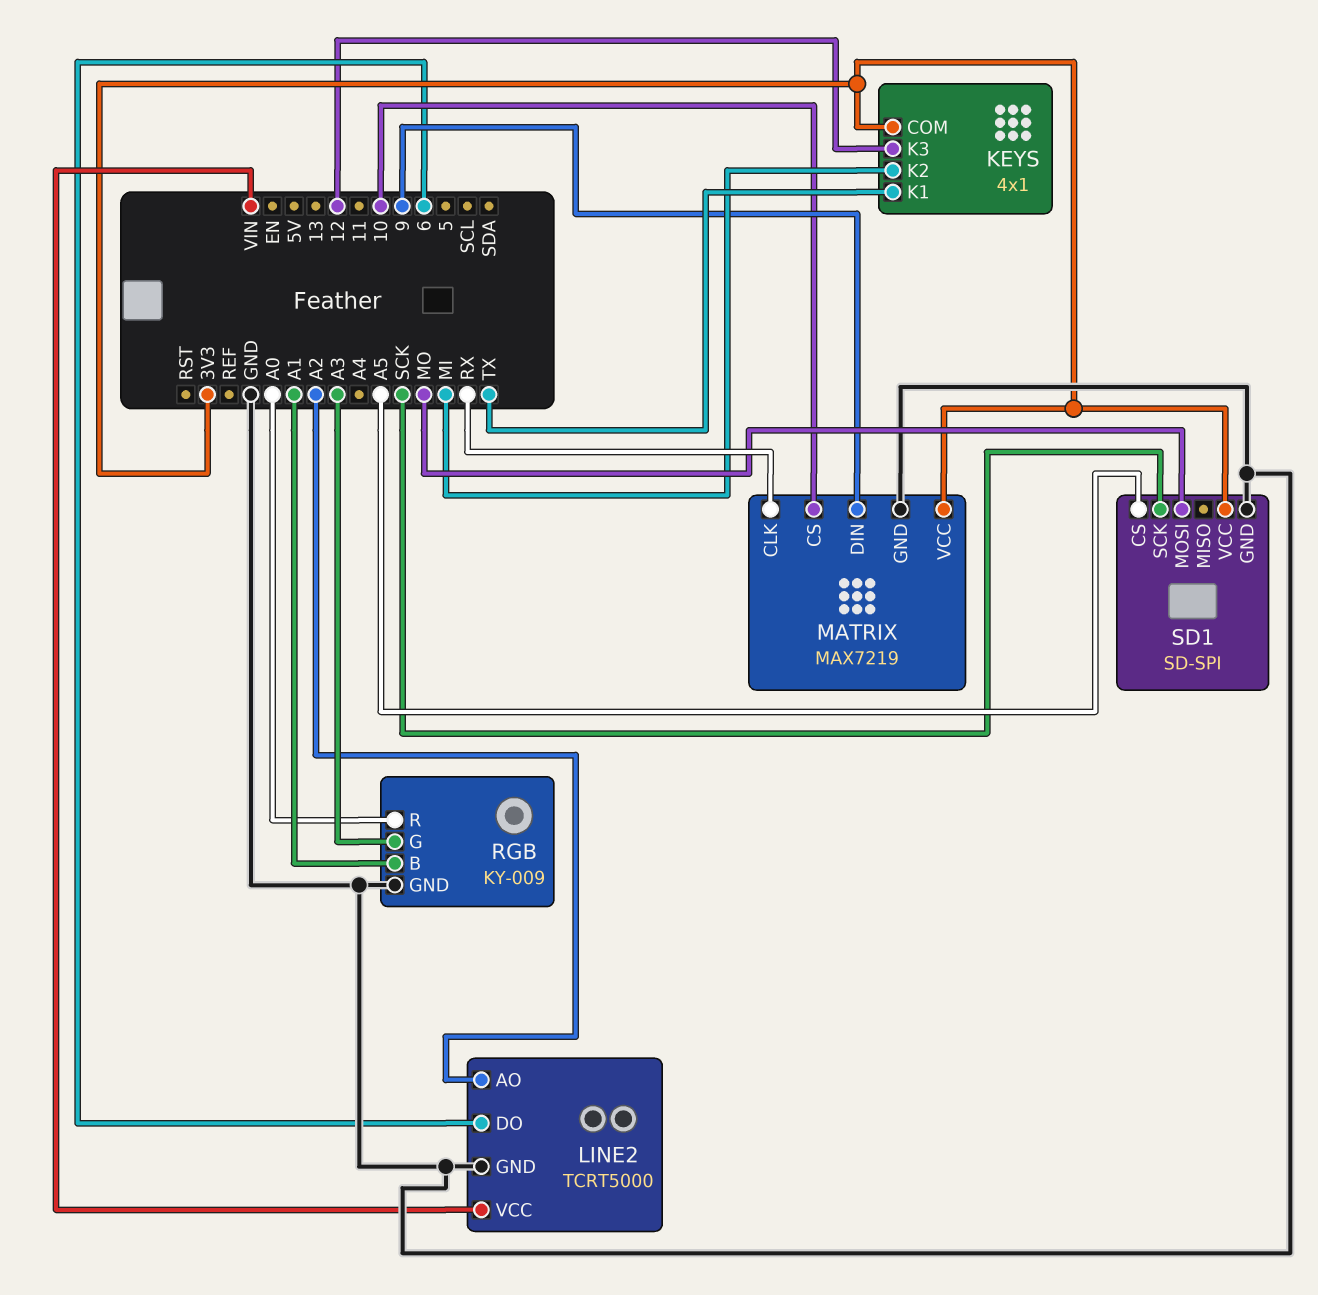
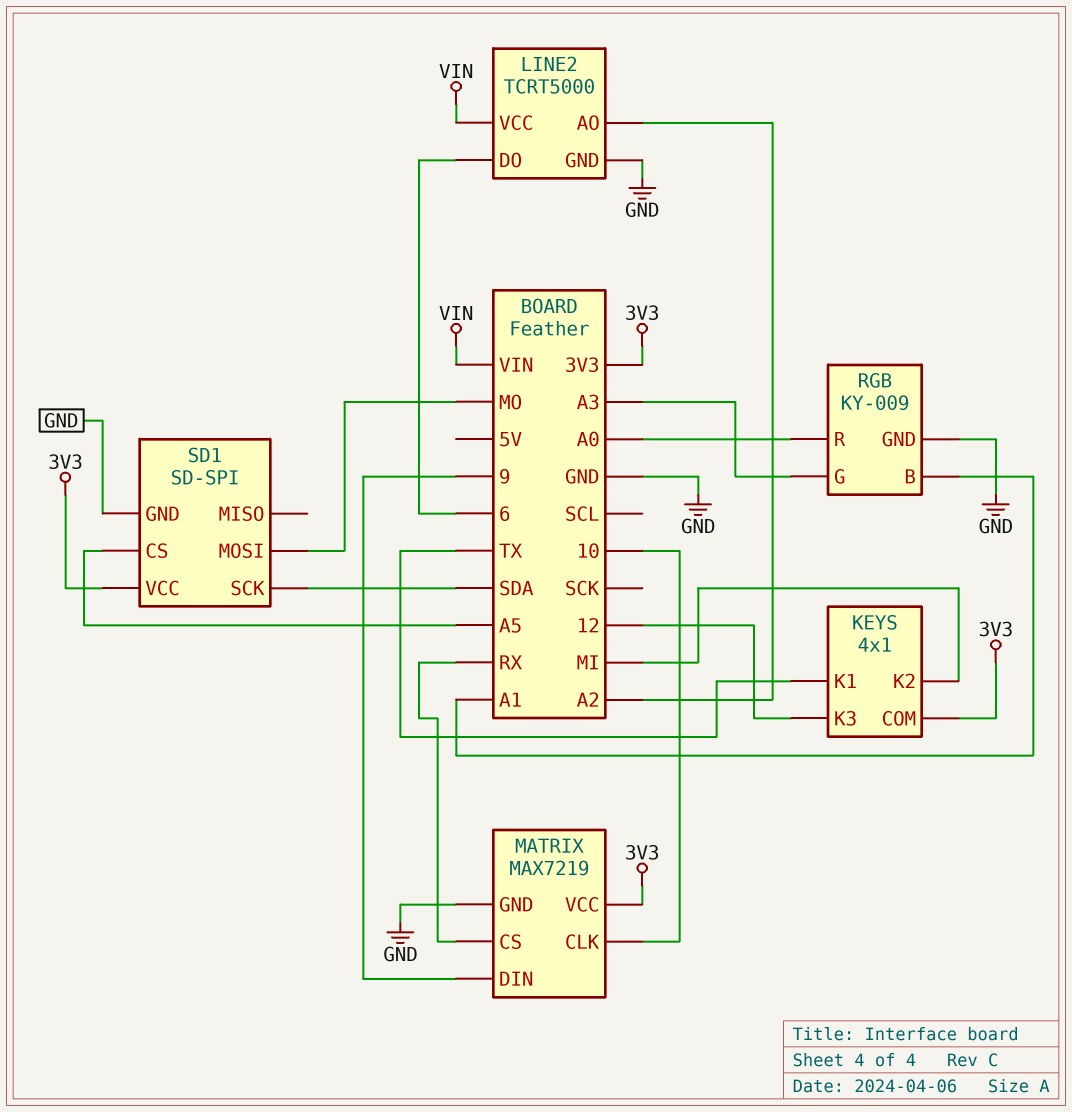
MATRIX pin CLK: RX -> 10
MATRIX pin CS: 10 -> RX
SD1 pin SCK: SCK -> SDA

